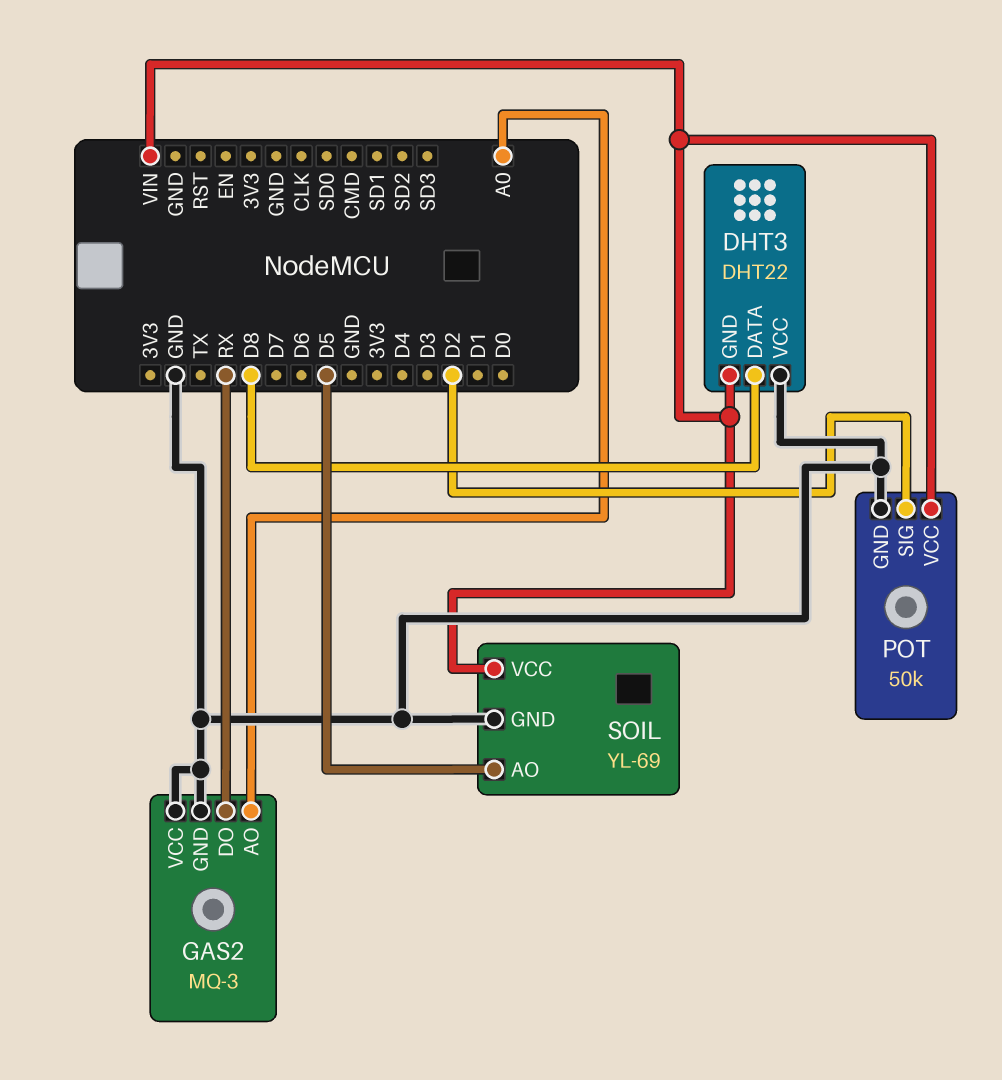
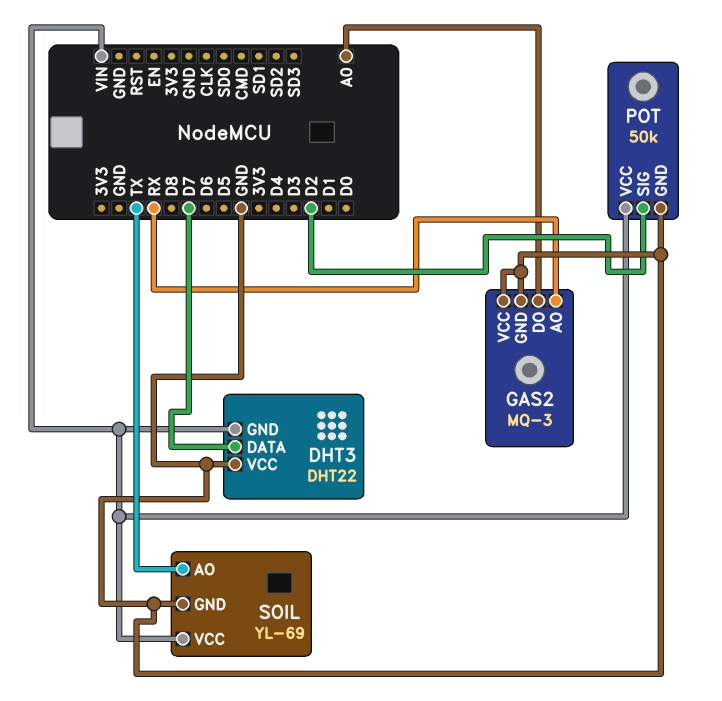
DHT3 pin DATA: D8 -> D7
GAS2 pin AO: A0 -> RX
GAS2 pin DO: RX -> A0
SOIL pin AO: D5 -> TX

